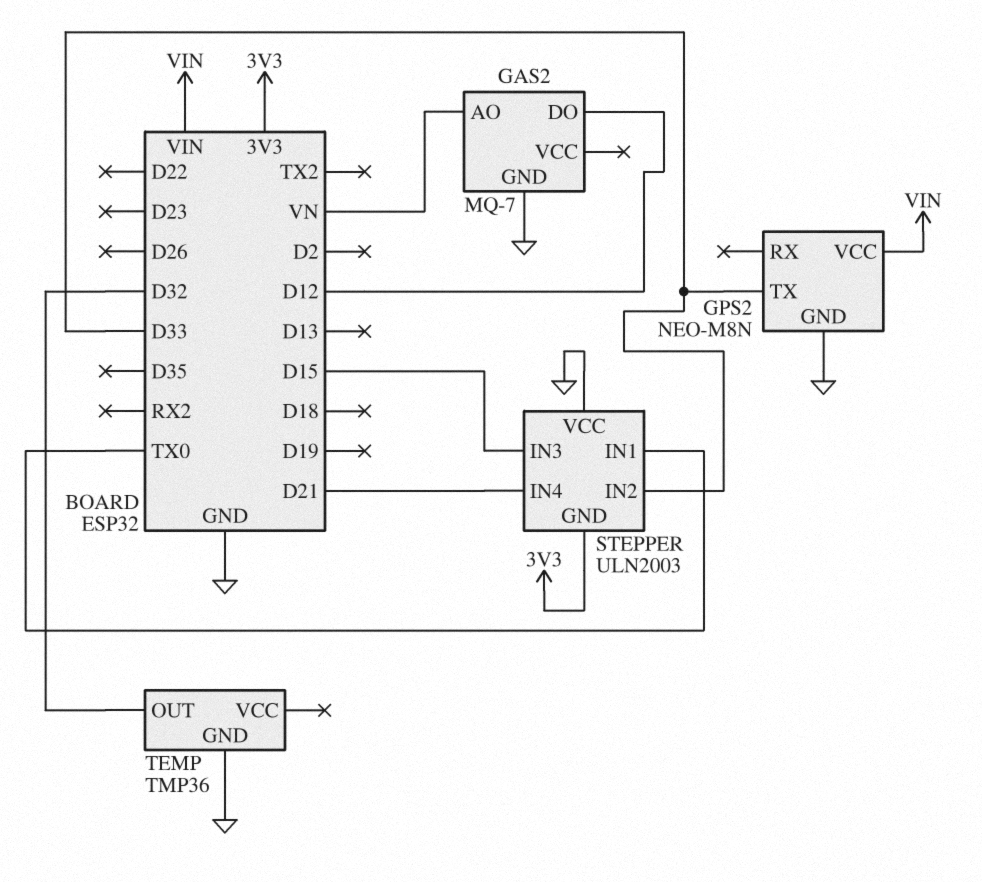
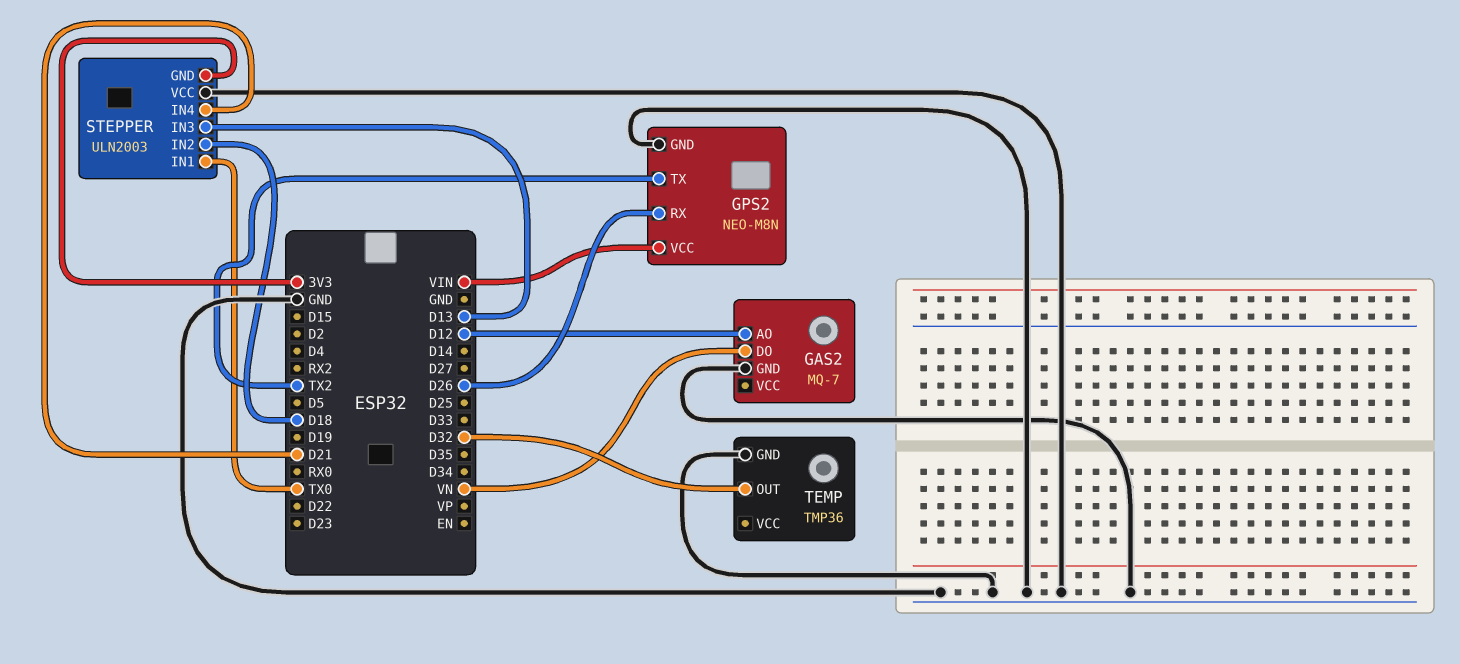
GAS2 pin AO: VN -> D12
GAS2 pin DO: D12 -> VN
GPS2 pin RX: none -> D26
GPS2 pin TX: D33 -> TX2
STEPPER pin IN2: D33 -> D18
STEPPER pin IN3: D15 -> D13

